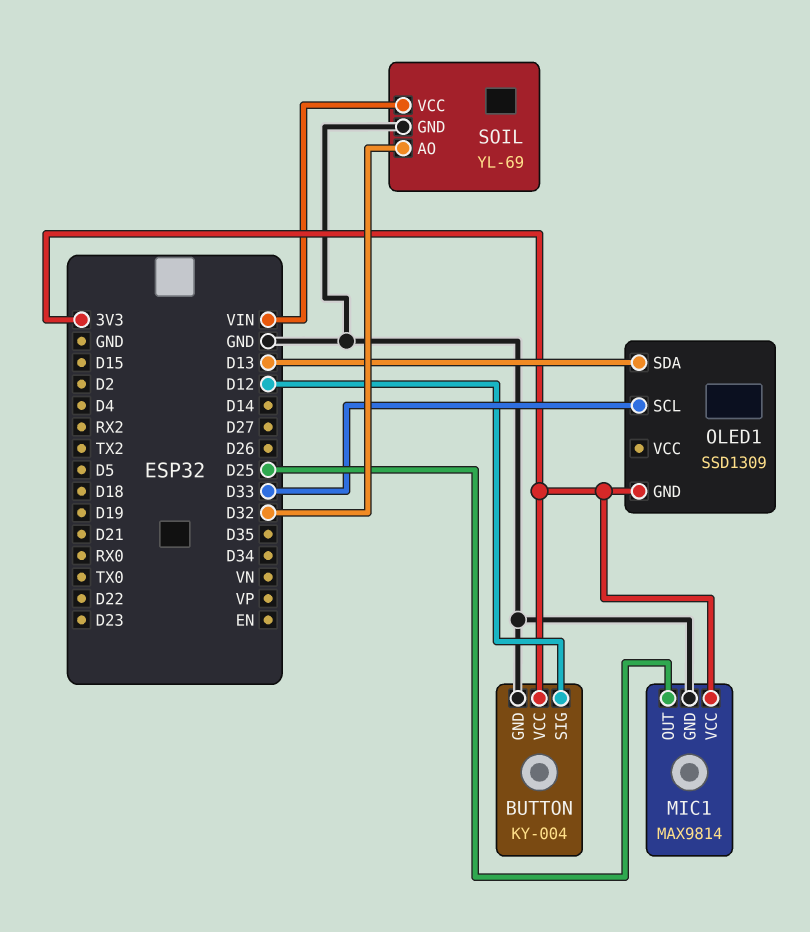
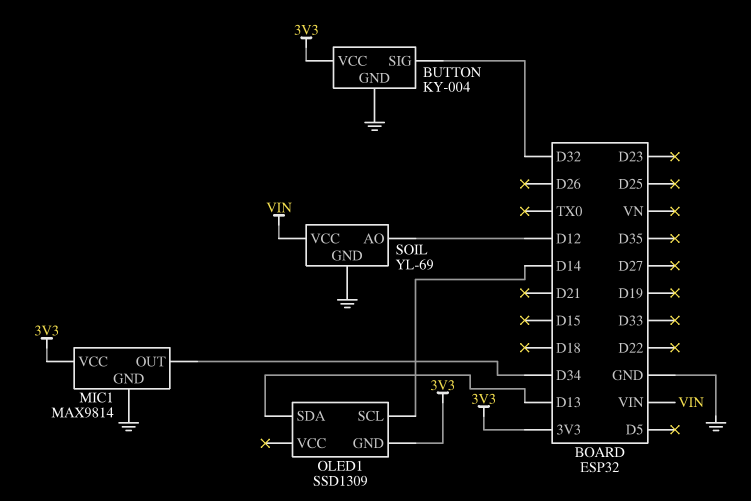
BUTTON pin SIG: D12 -> D32
MIC1 pin OUT: D25 -> D34
OLED1 pin SCL: D33 -> D14
SOIL pin AO: D32 -> D12

